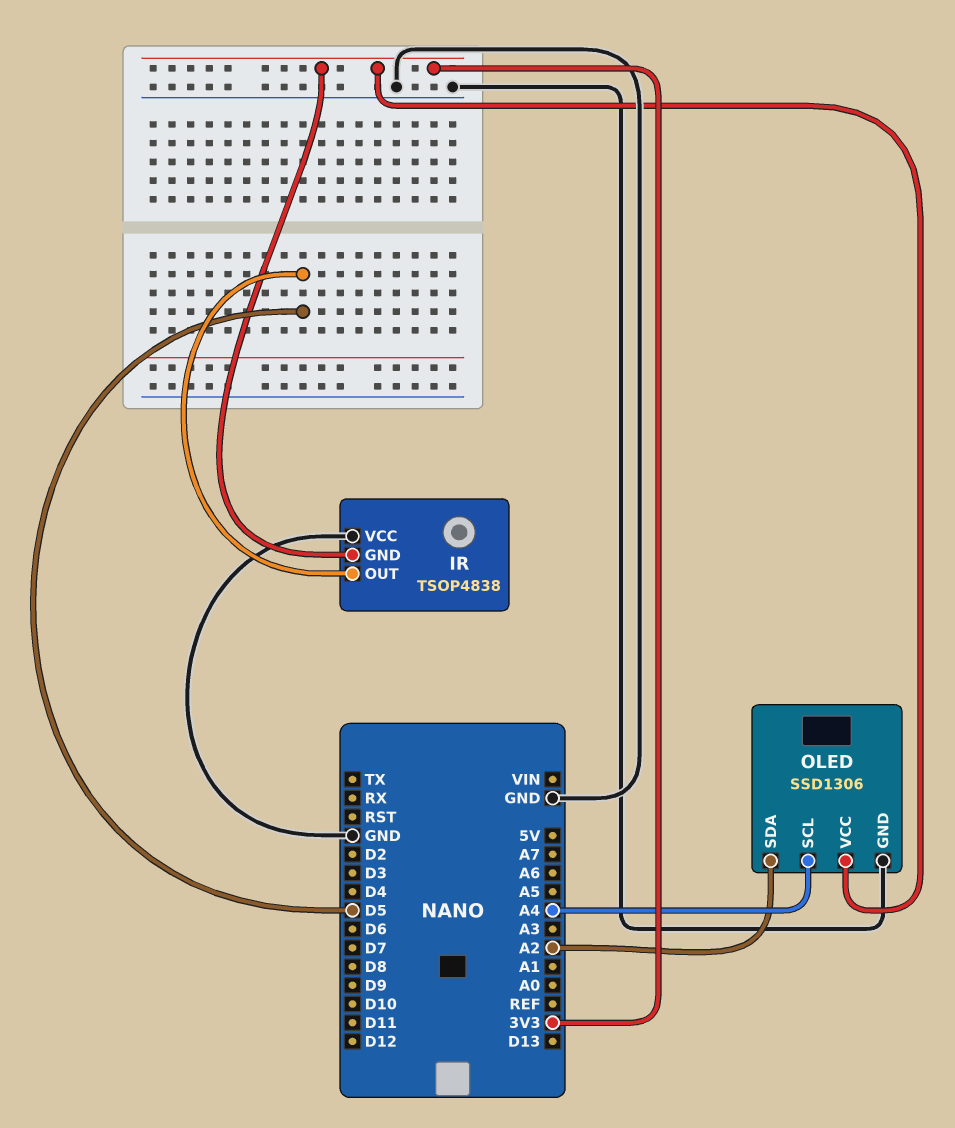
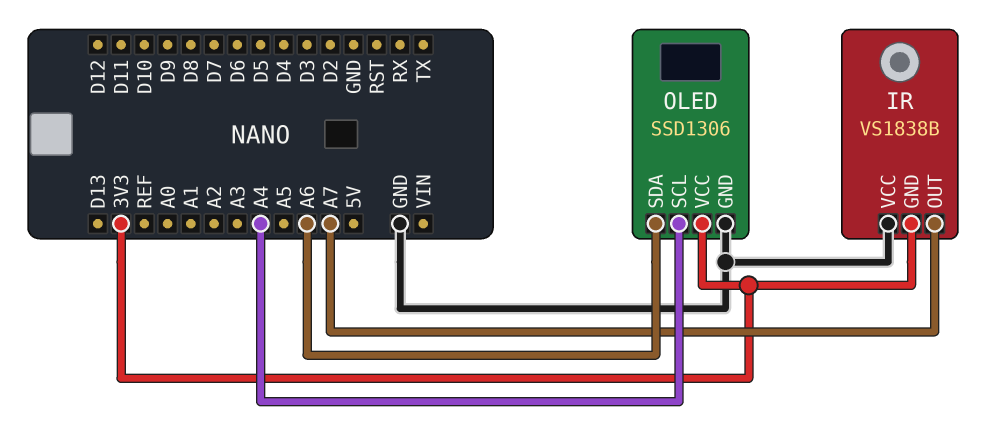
IR: TSOP4838 -> VS1838B
IR pin OUT: D5 -> A7
OLED pin SDA: A2 -> A6

